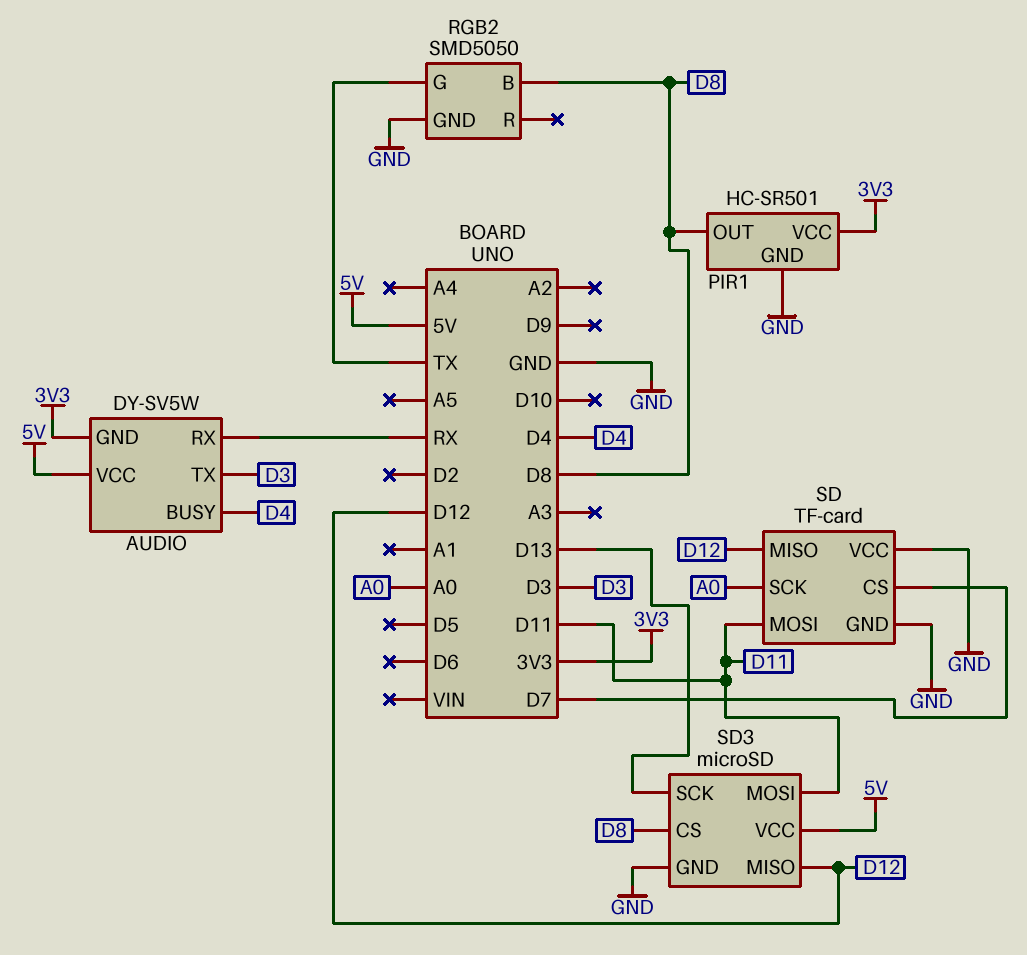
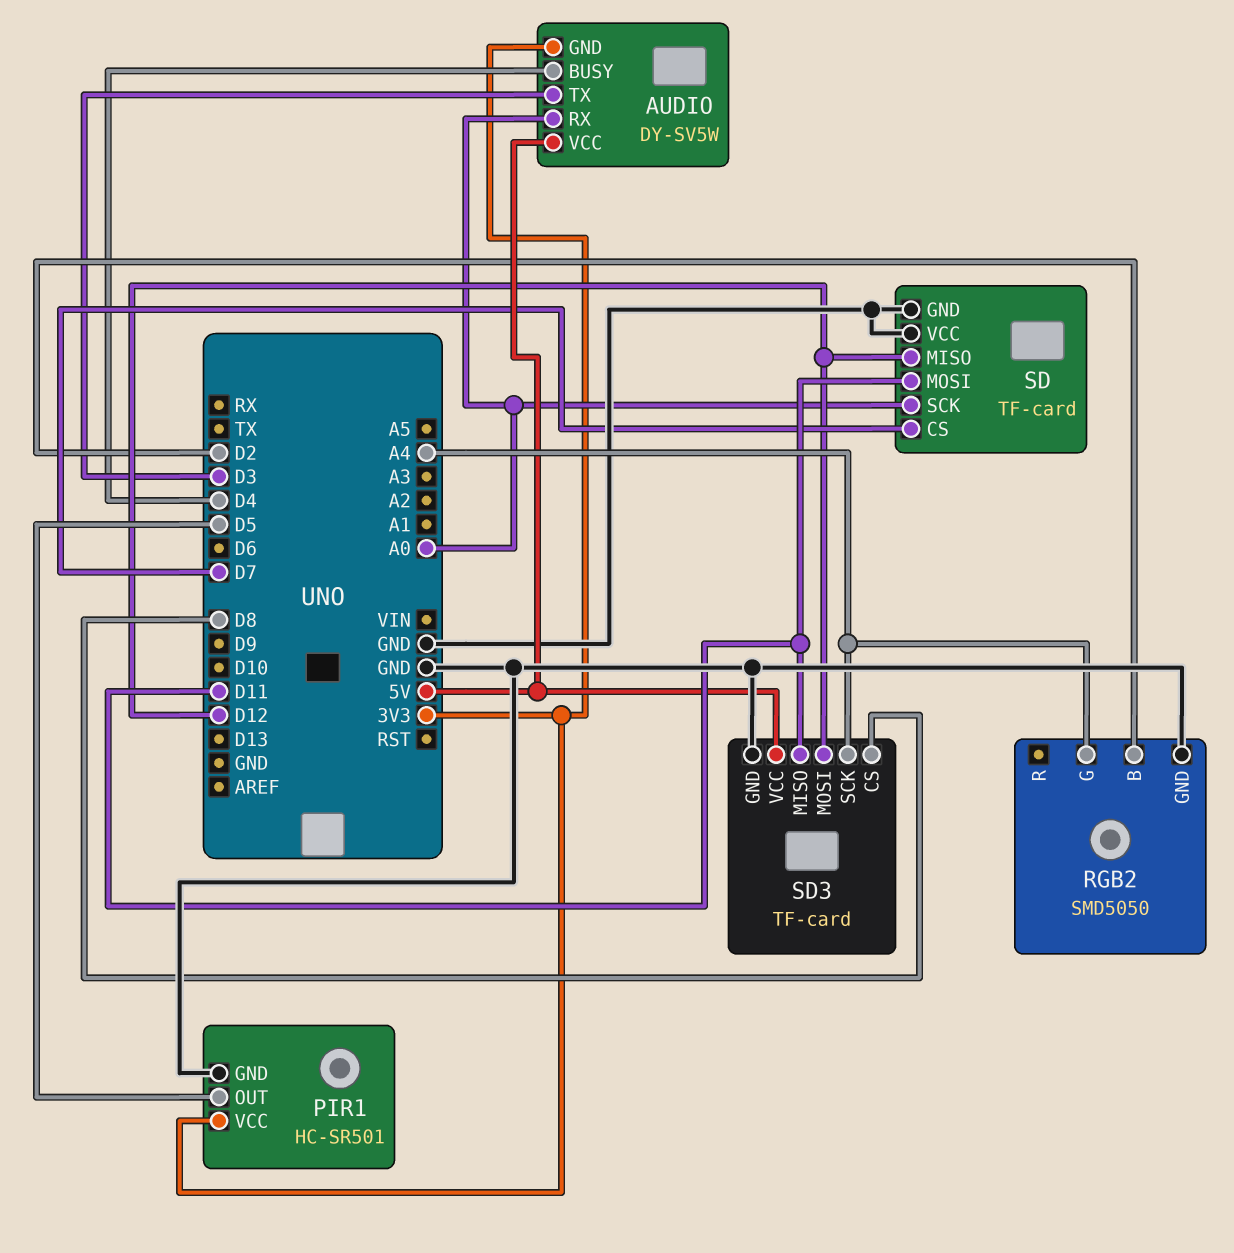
AUDIO pin RX: RX -> A0
PIR1 pin OUT: D8 -> D5
RGB2 pin B: D8 -> D2
RGB2 pin G: TX -> A4
SD3: microSD -> TF-card
SD3 pin MISO: D12 -> D11
SD3 pin MOSI: D11 -> D12
SD3 pin SCK: D13 -> A4

